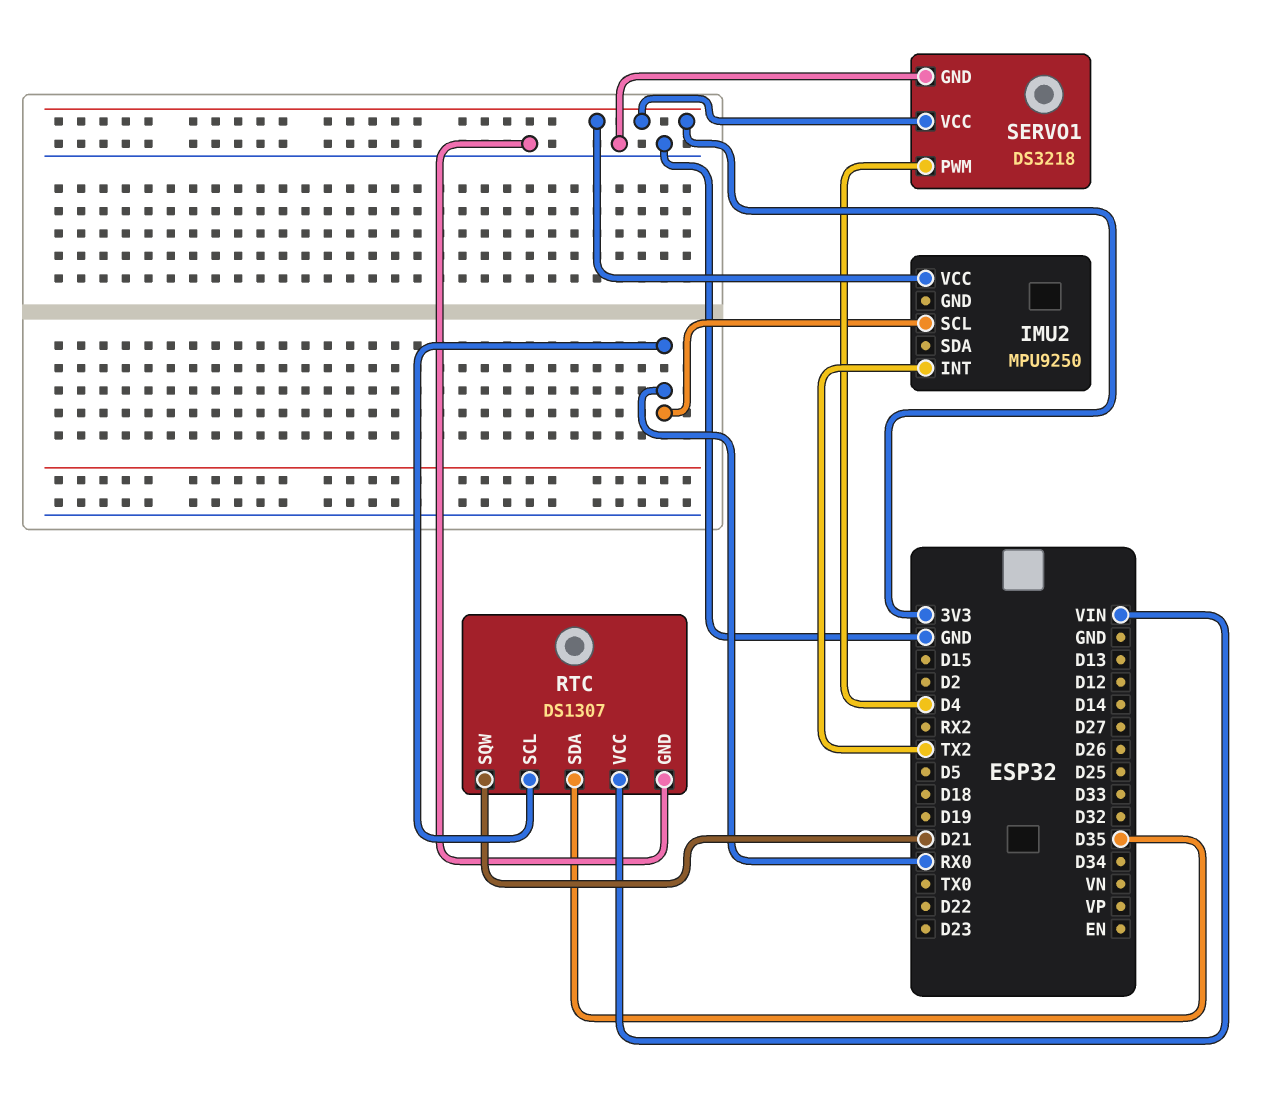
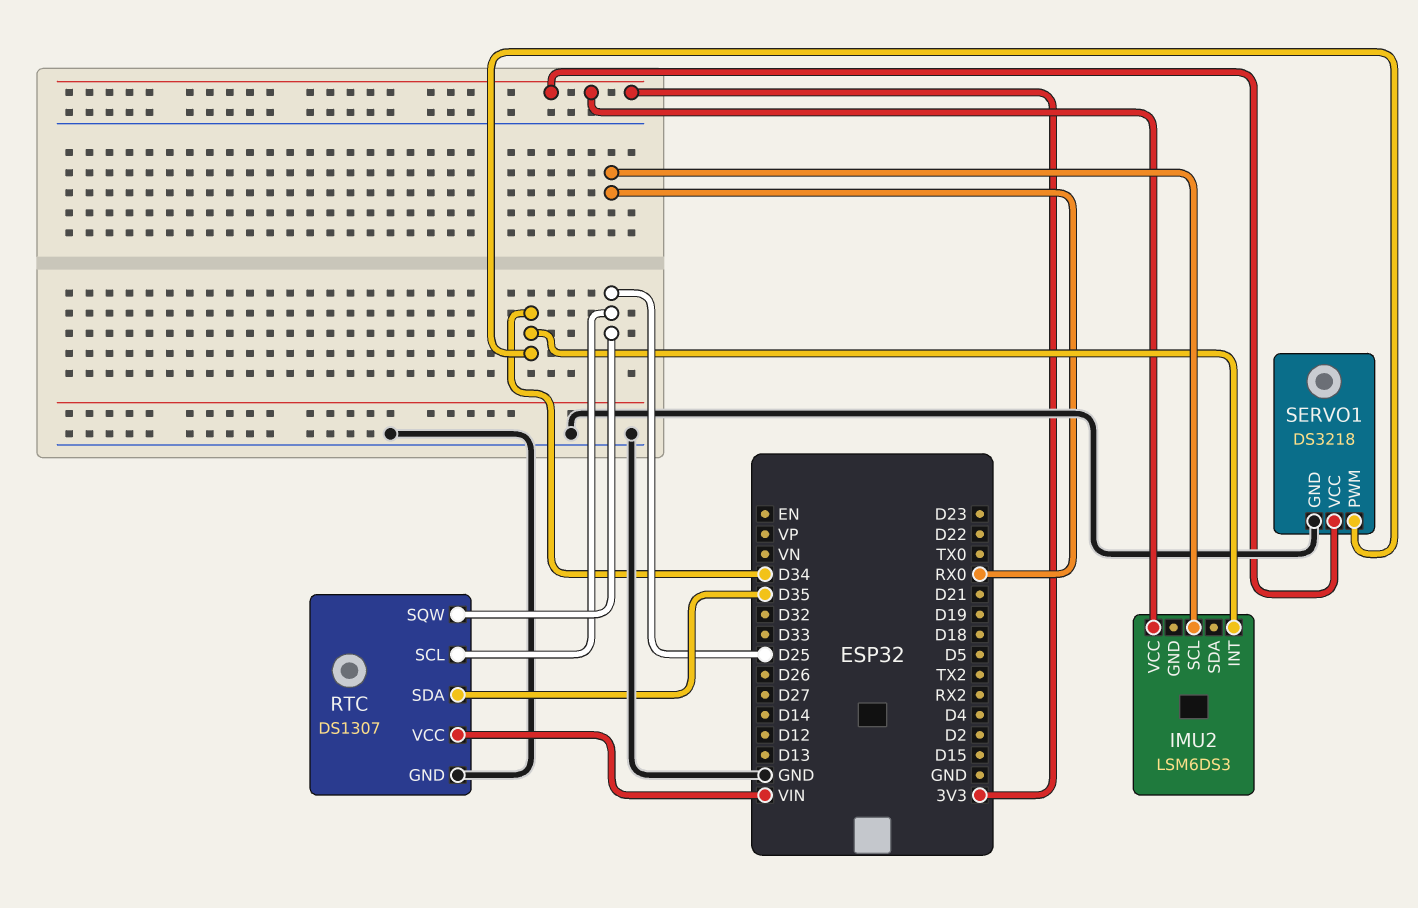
IMU2: MPU9250 -> LSM6DS3
IMU2 pin INT: TX2 -> D34
RTC pin SCL: RX0 -> D25
RTC pin SQW: D21 -> D25
SERVO1 pin PWM: D4 -> D34

